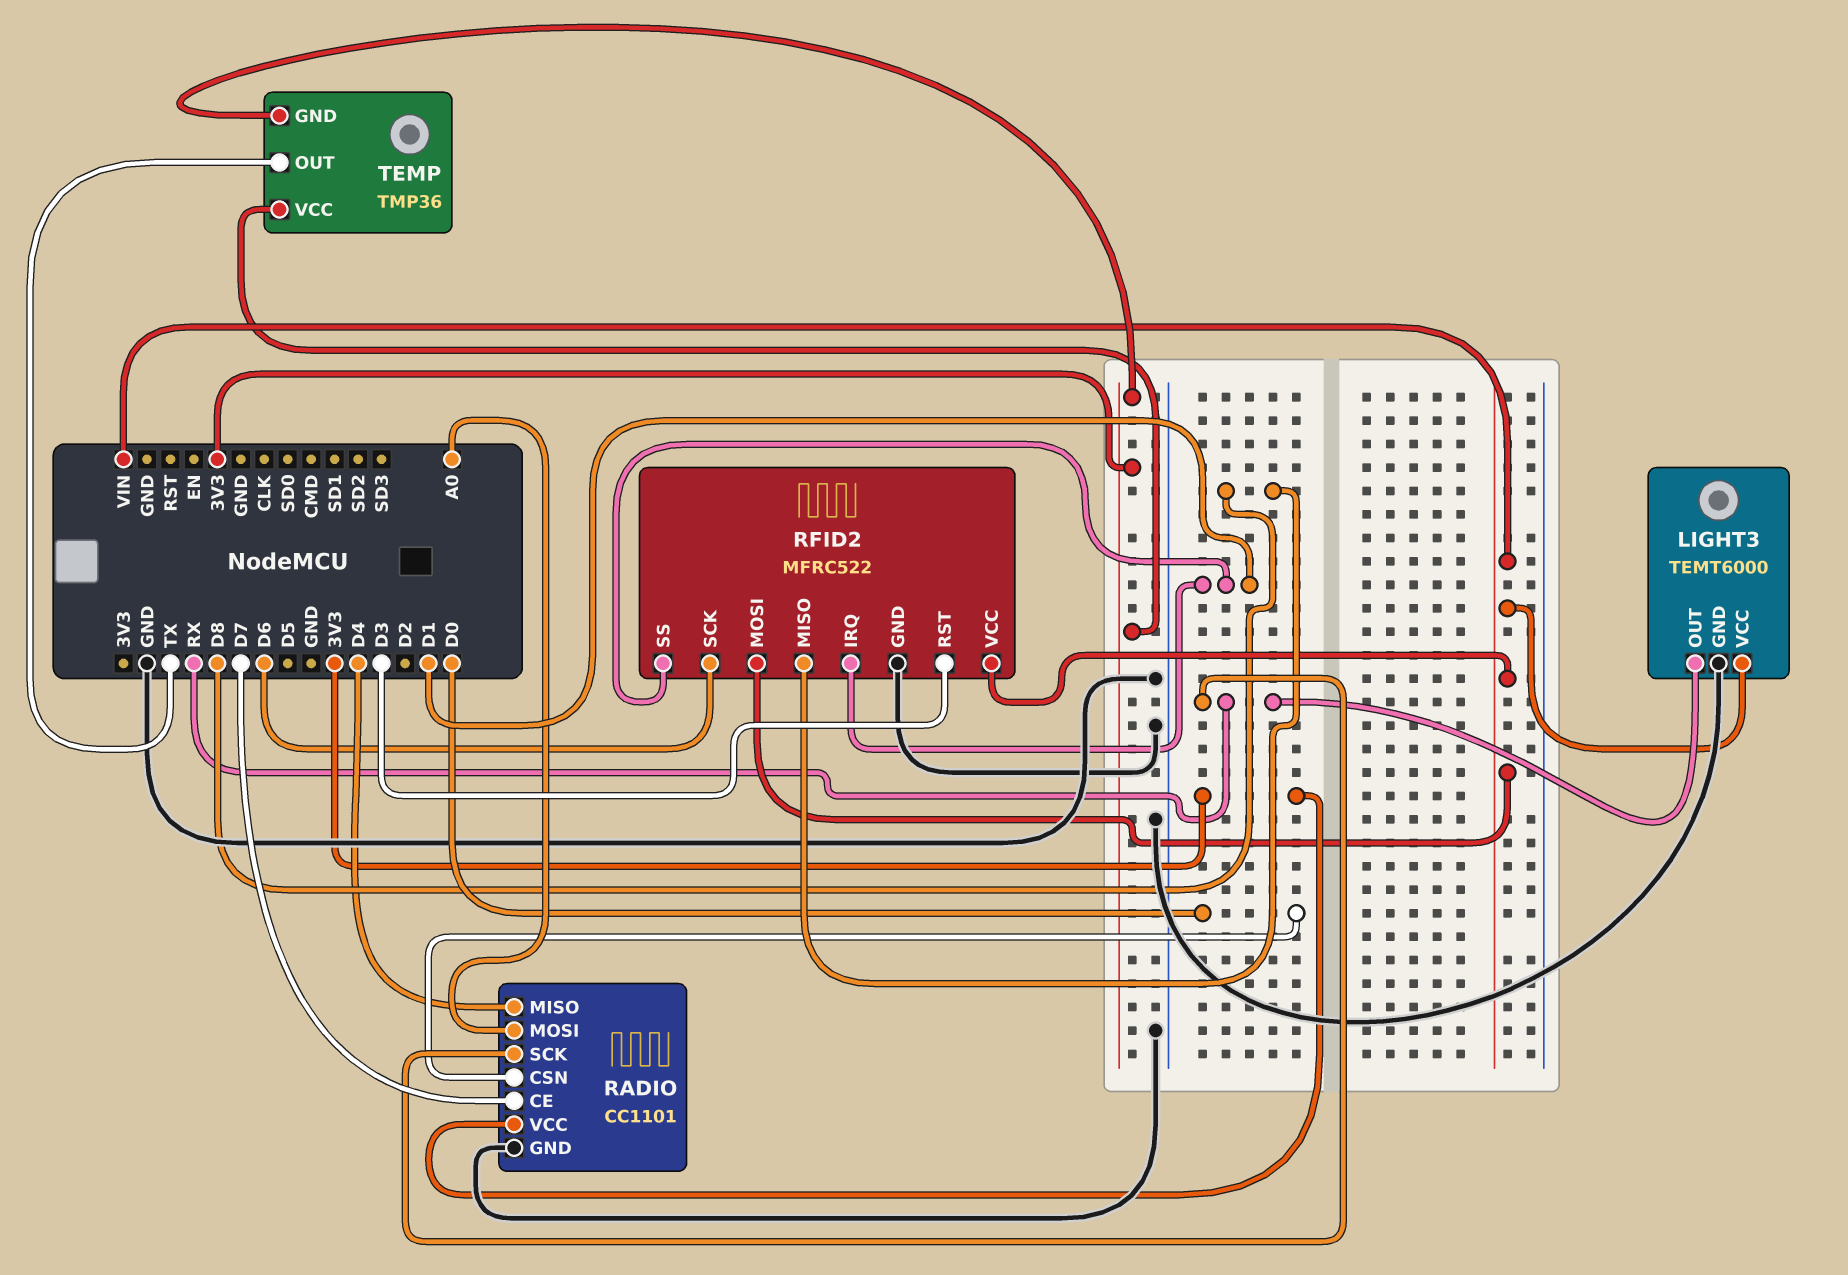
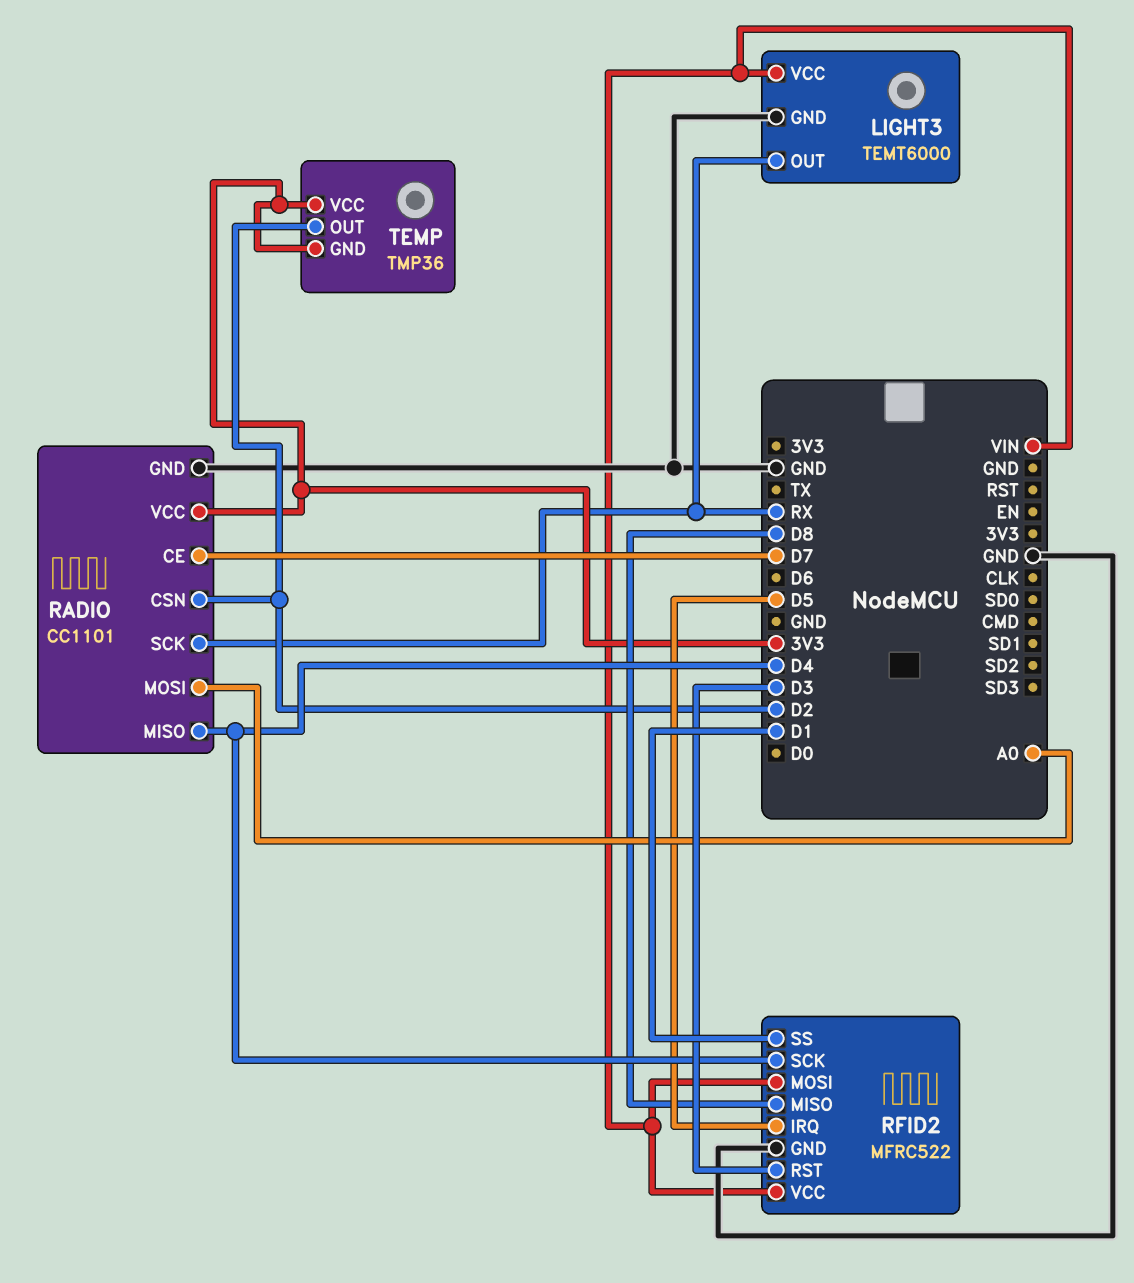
RADIO pin CSN: D0 -> D2
RFID2 pin IRQ: D1 -> D5
RFID2 pin SCK: D6 -> D4
TEMP pin OUT: TX -> D2

